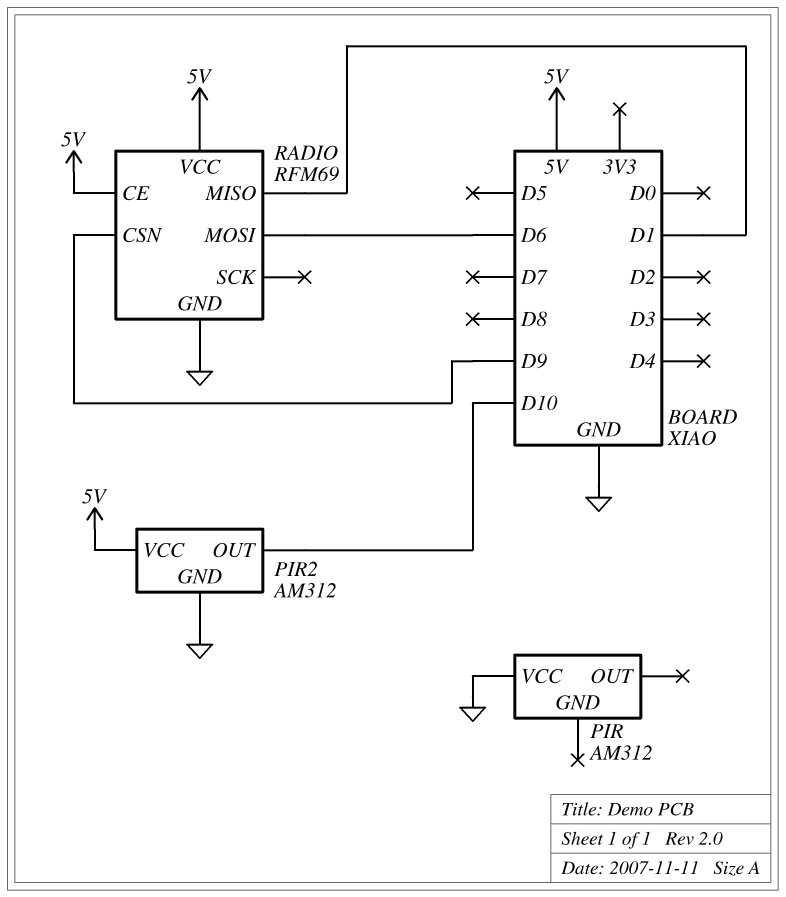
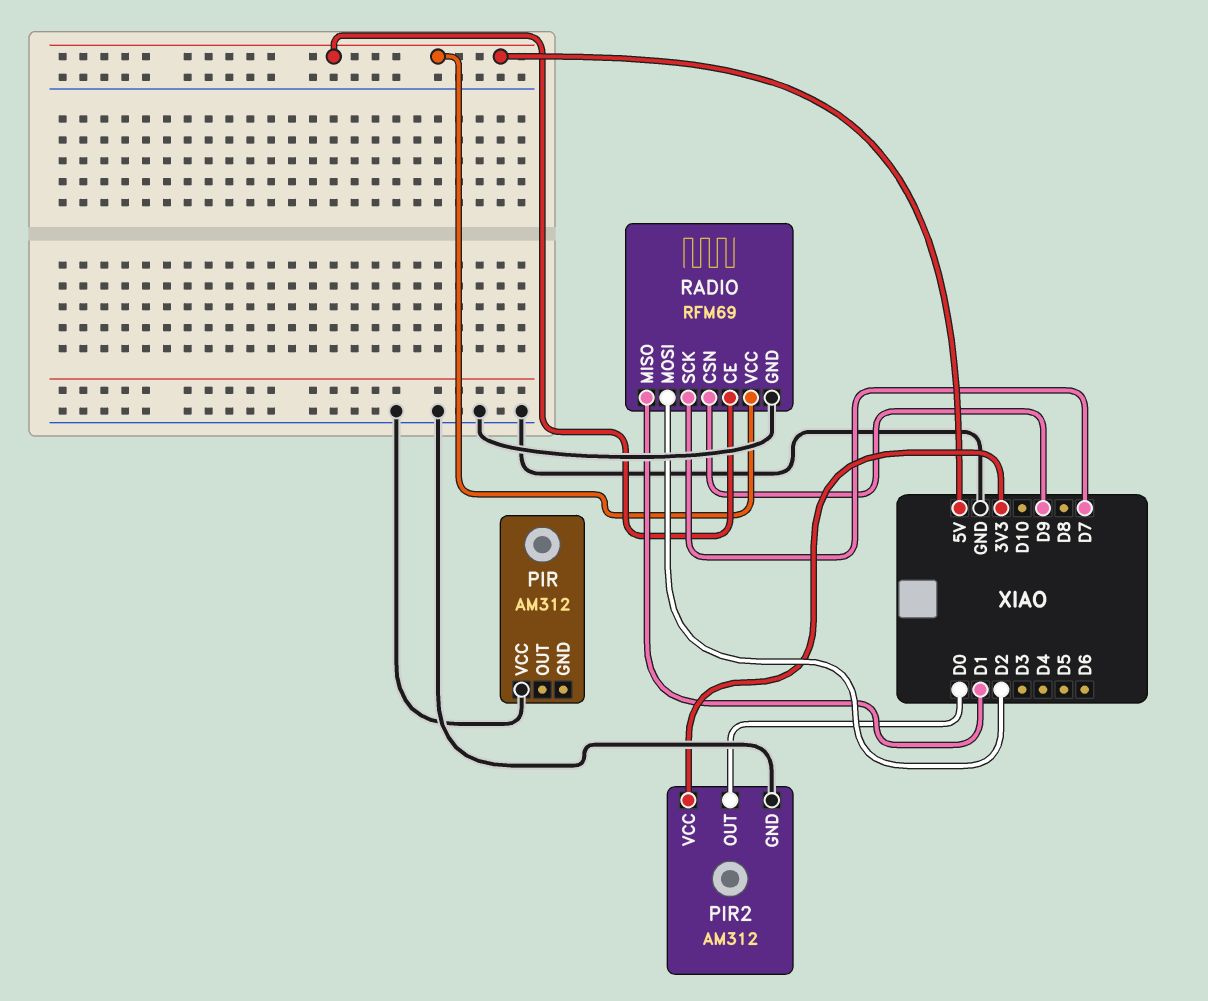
PIR2 pin OUT: D10 -> D0
PIR2 pin VCC: 5V -> 3V3
RADIO pin MOSI: D6 -> D2
RADIO pin SCK: none -> D7

